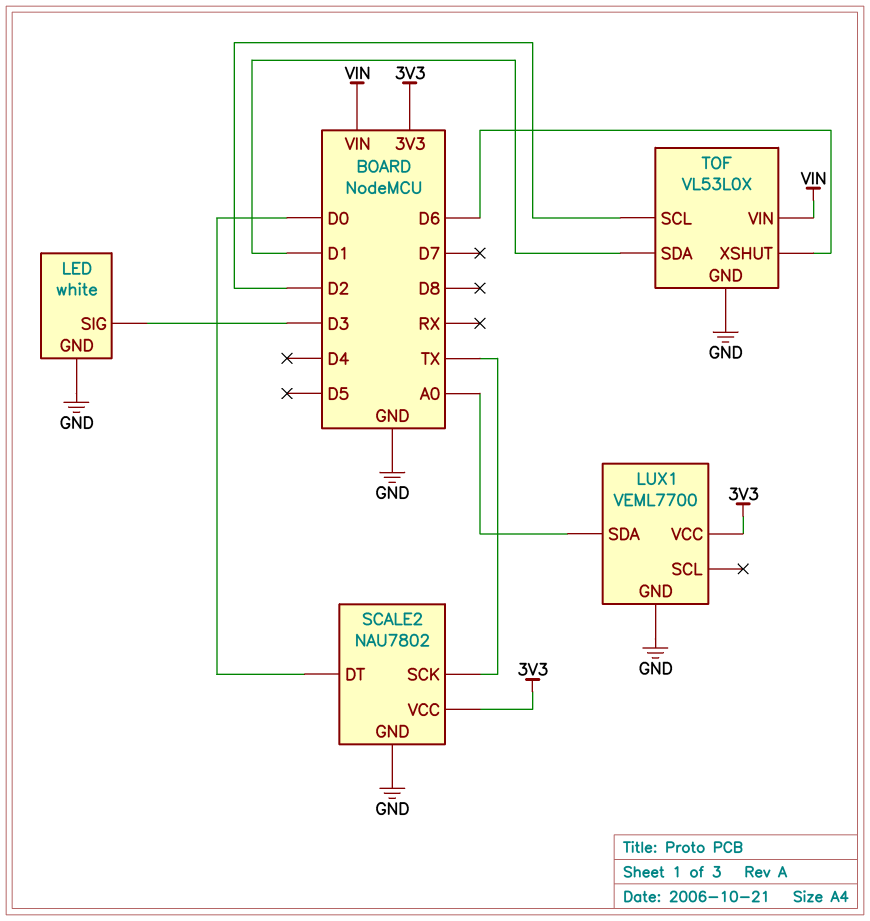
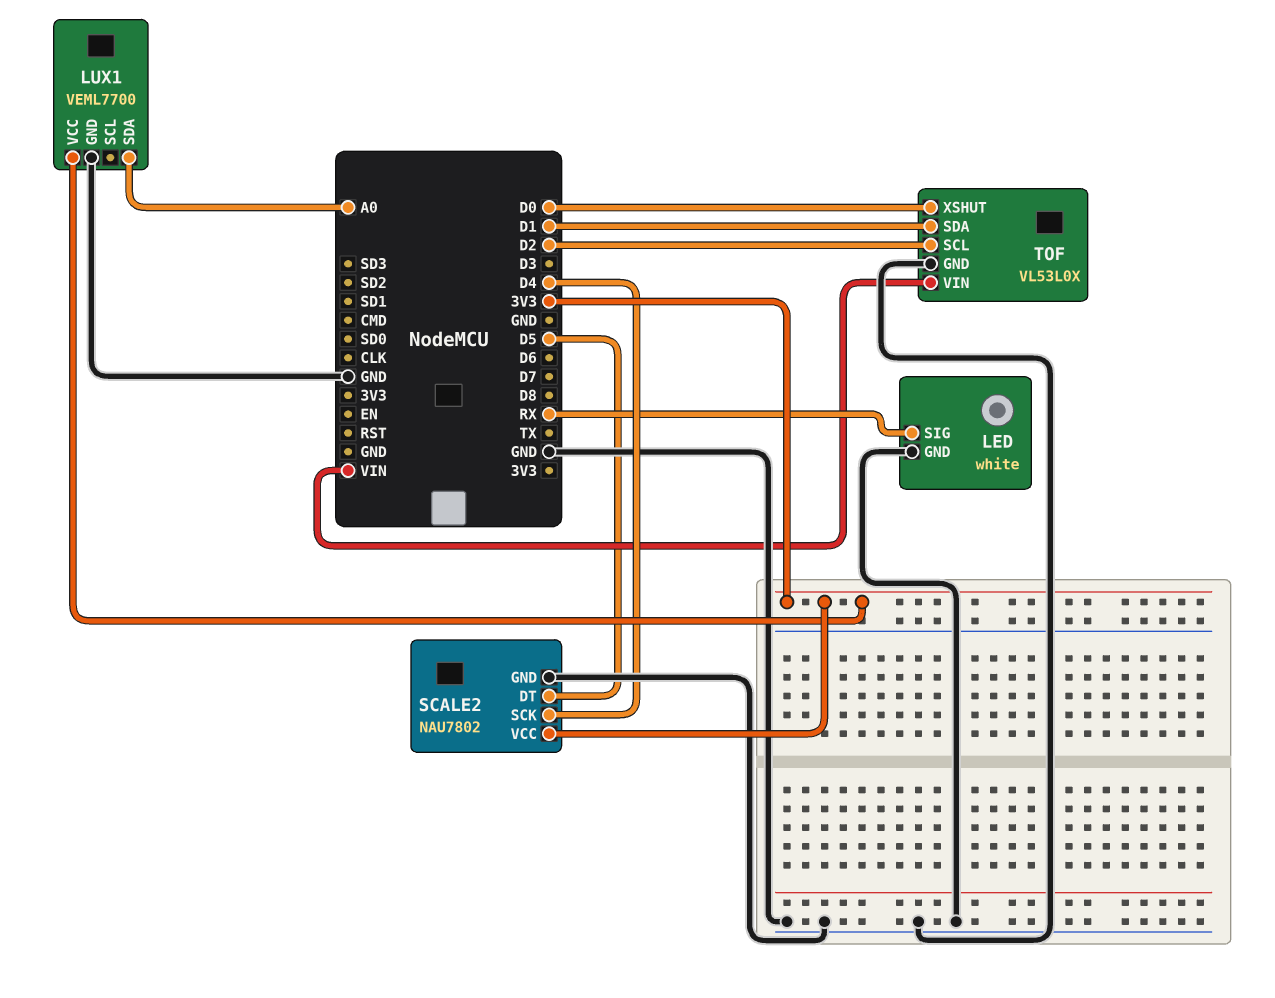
LED pin SIG: D3 -> RX
SCALE2 pin DT: D0 -> D5
SCALE2 pin SCK: TX -> D4
TOF pin XSHUT: D6 -> D0

